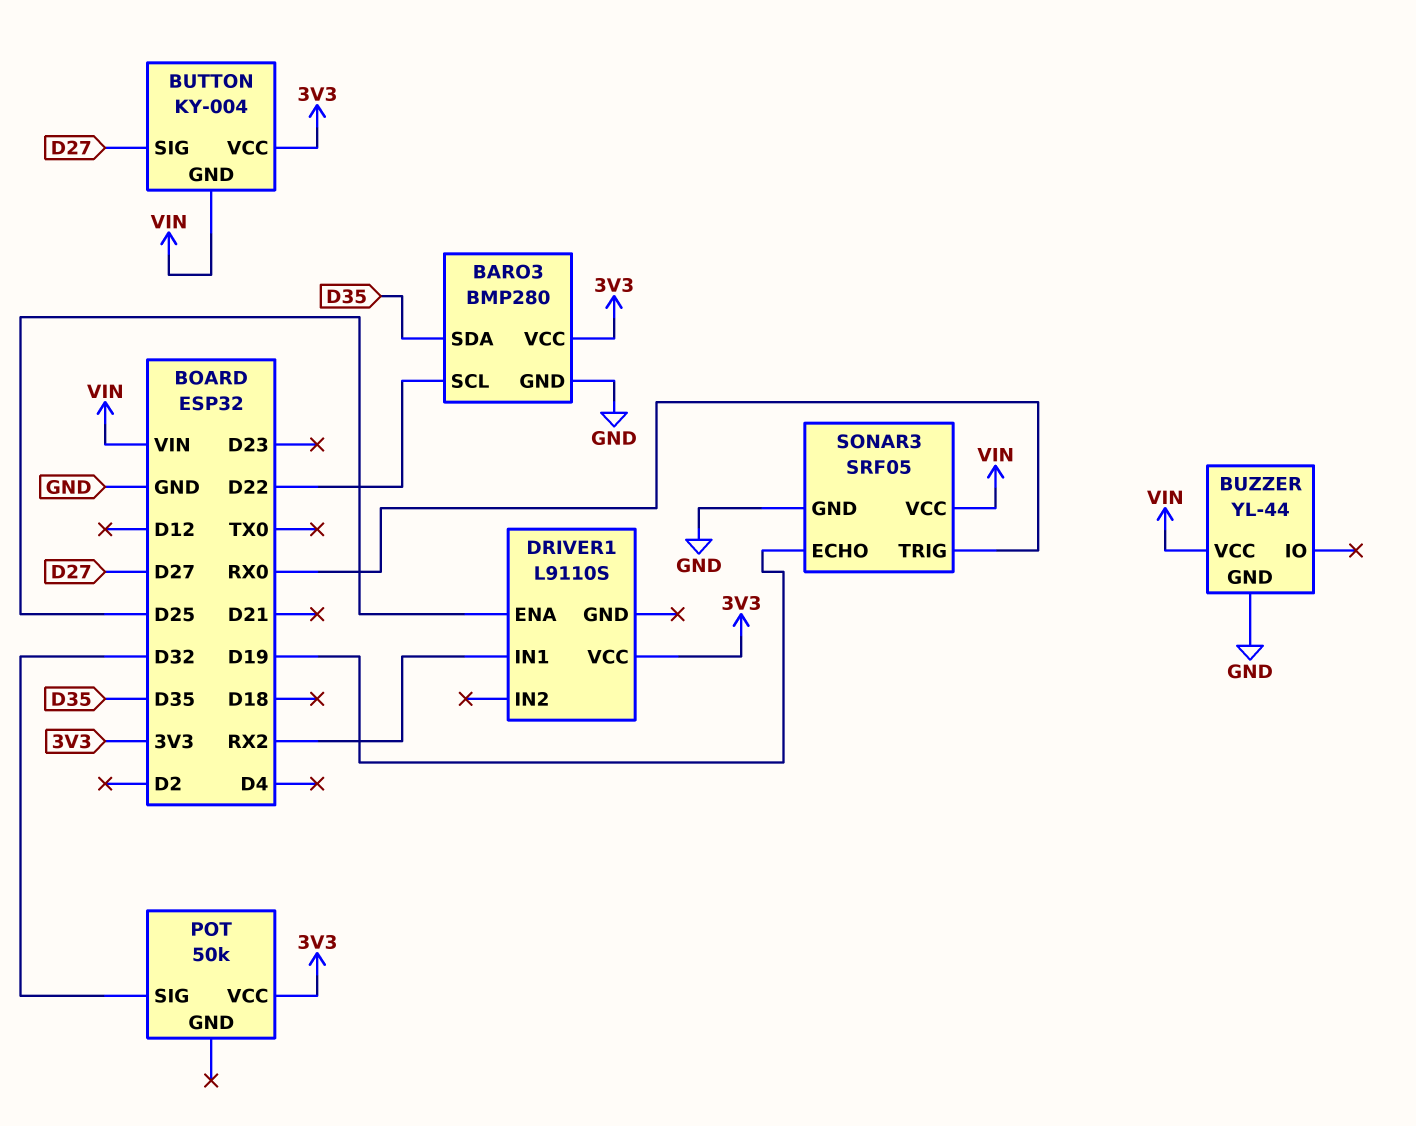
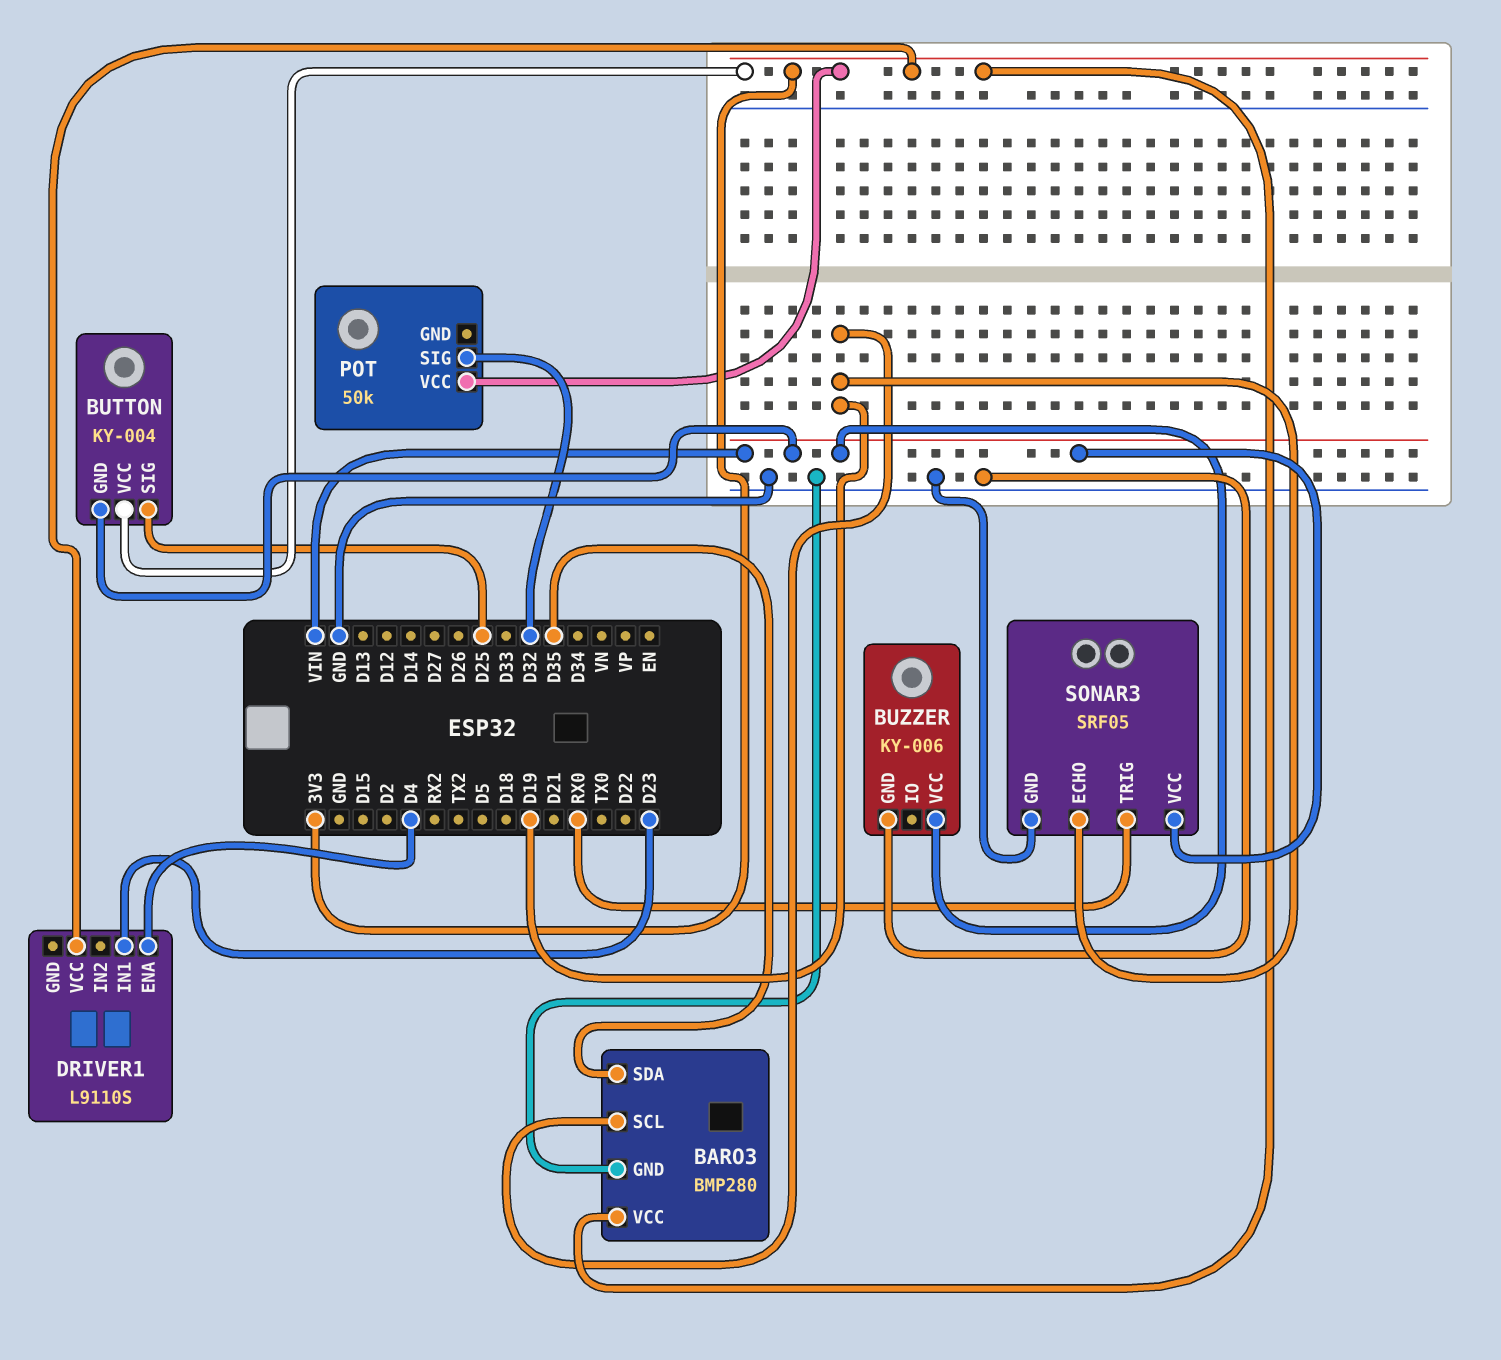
BARO3 pin SCL: D22 -> D19
BUTTON pin SIG: D27 -> D25
BUZZER: YL-44 -> KY-006
DRIVER1 pin ENA: D25 -> D4
DRIVER1 pin IN1: RX2 -> D23

